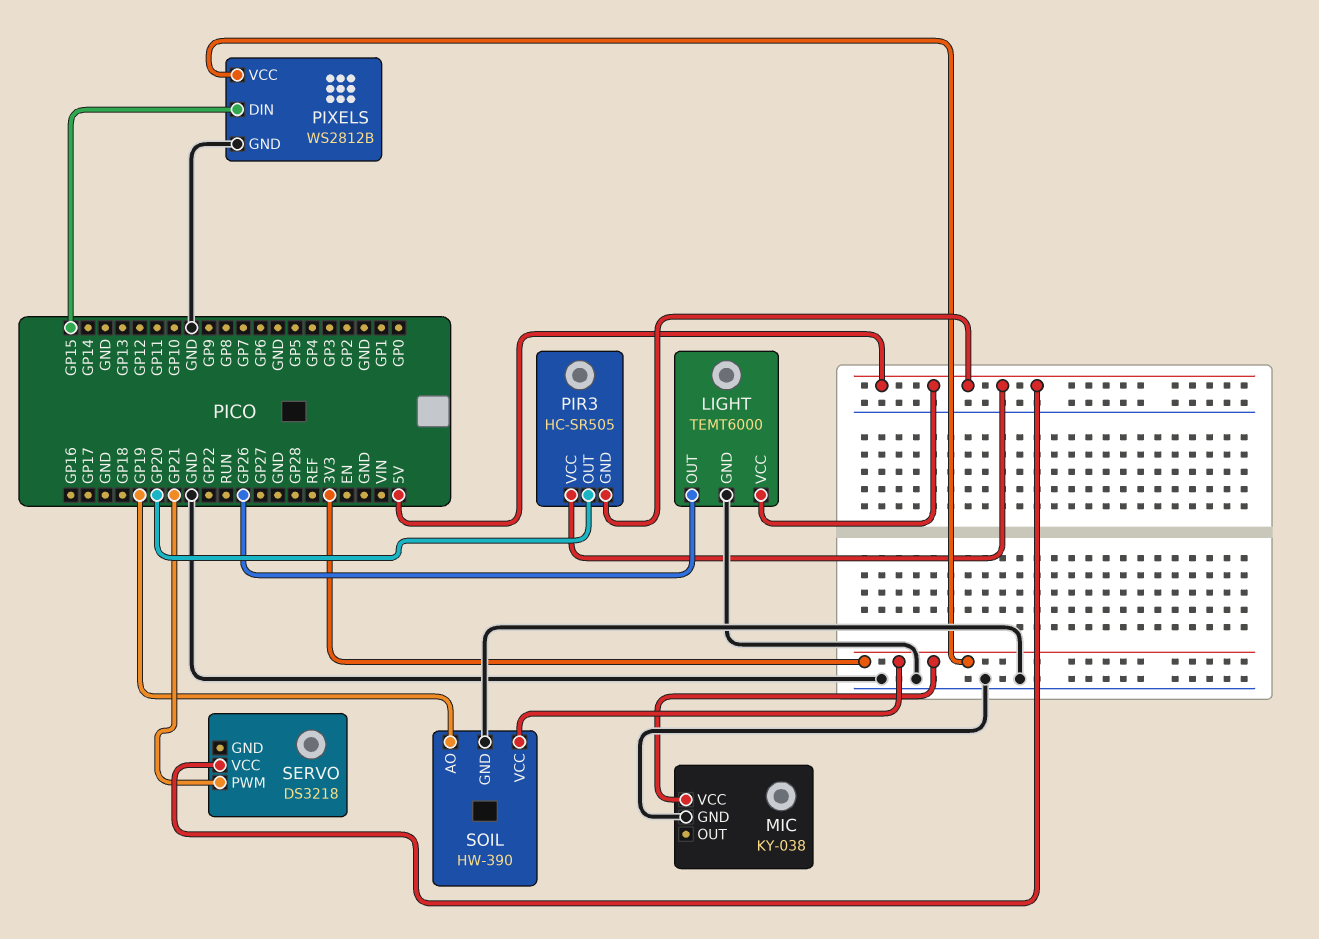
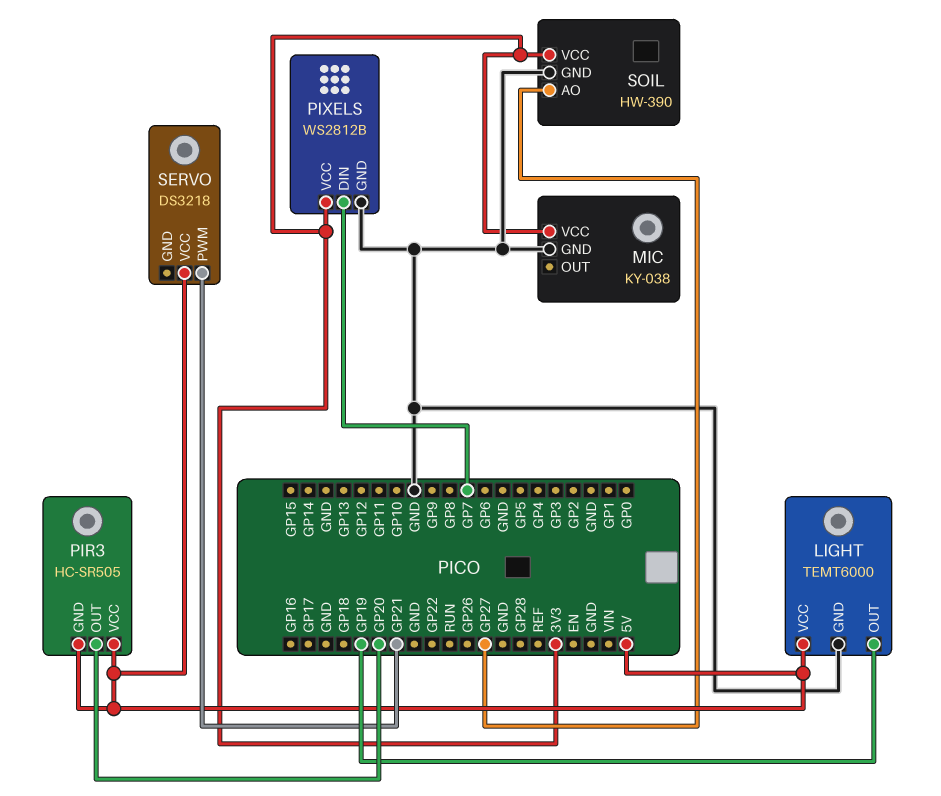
LIGHT pin OUT: GP26 -> GP19
PIXELS pin DIN: GP15 -> GP7
SOIL pin AO: GP19 -> GP27

